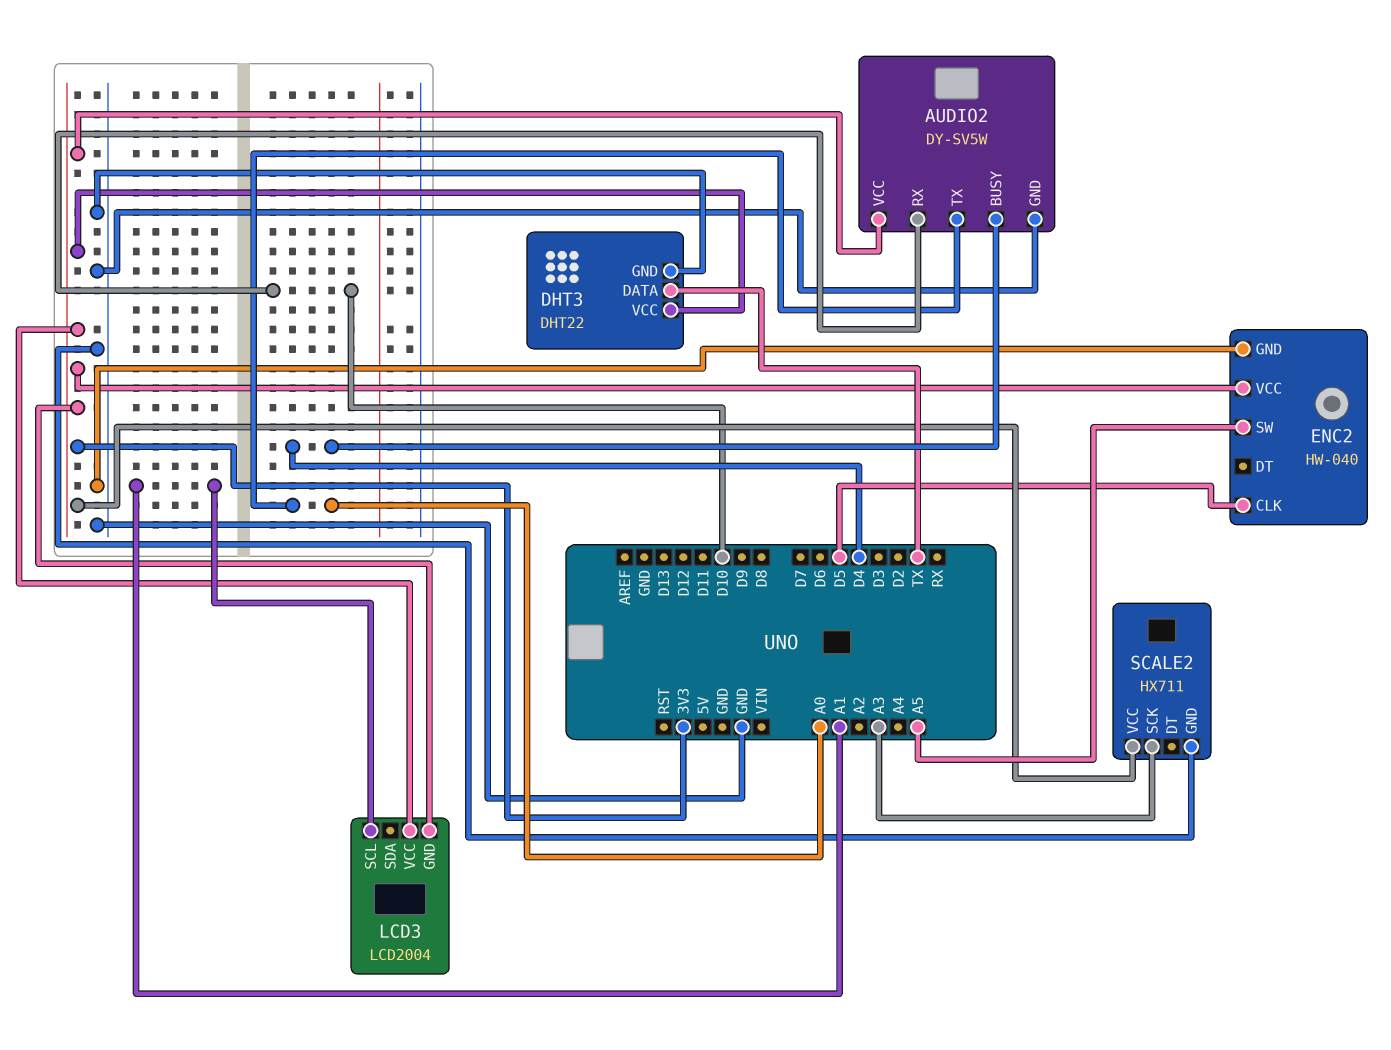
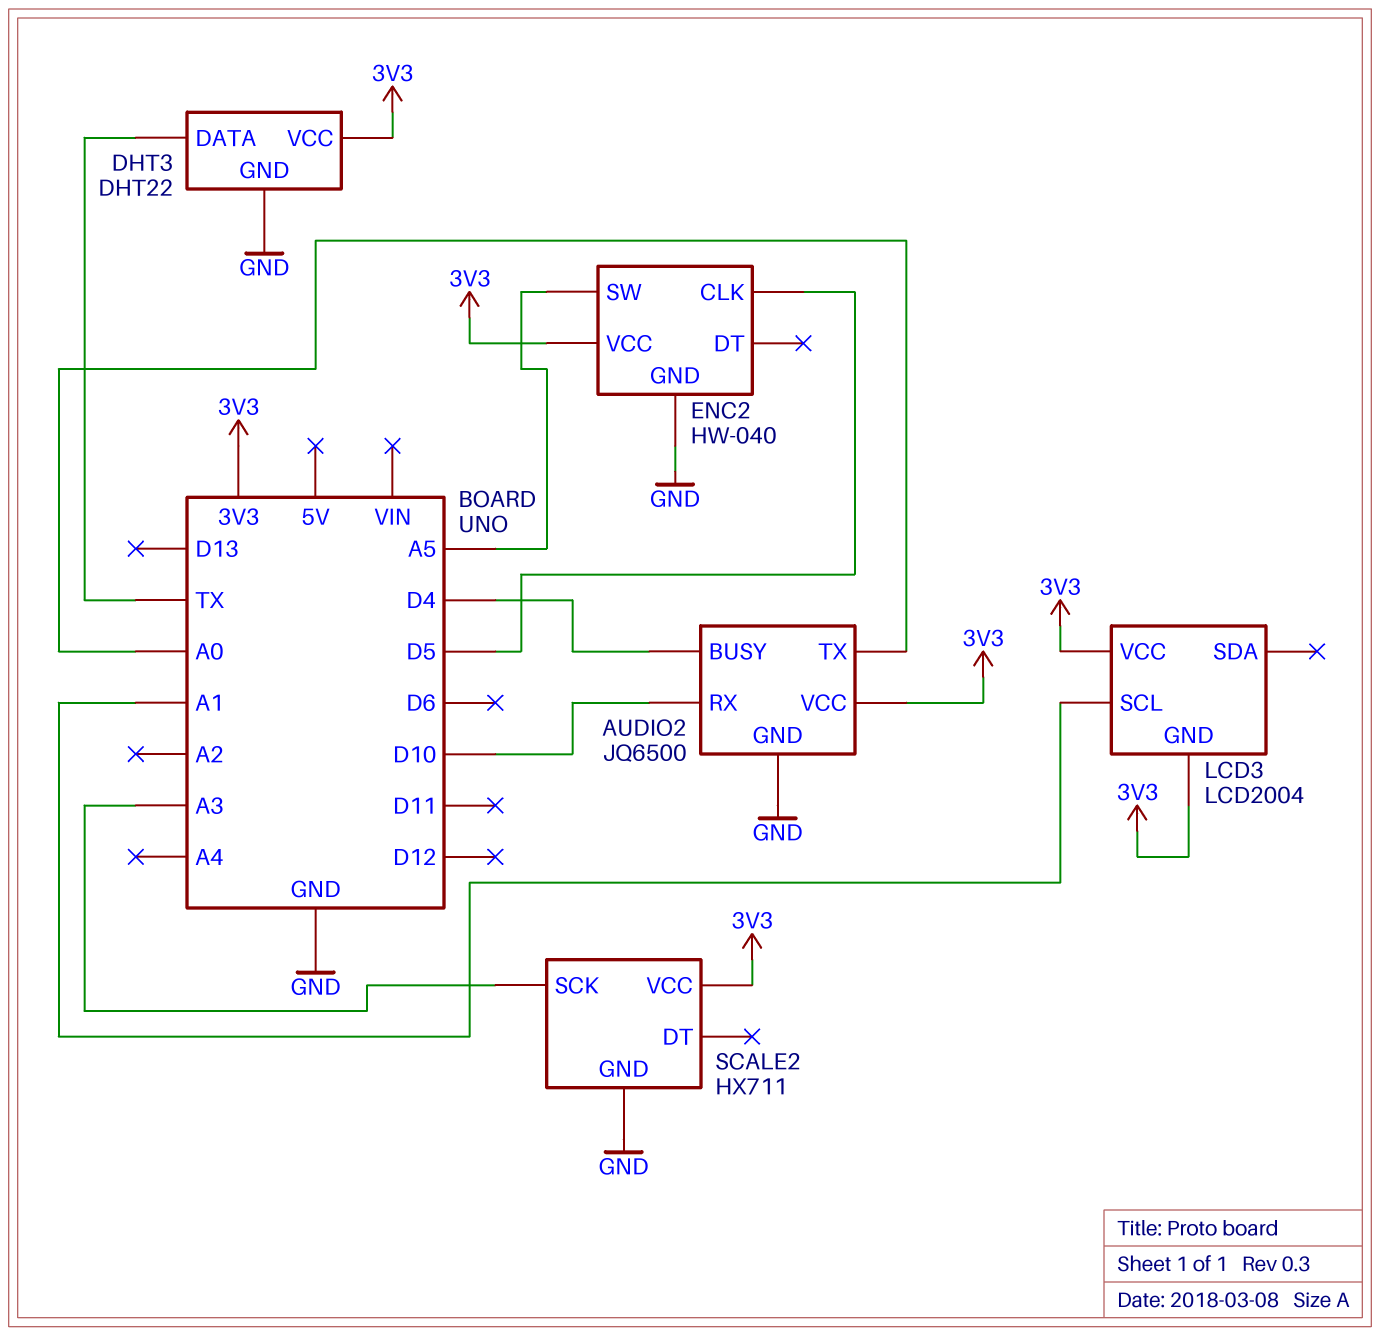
AUDIO2: DY-SV5W -> JQ6500

